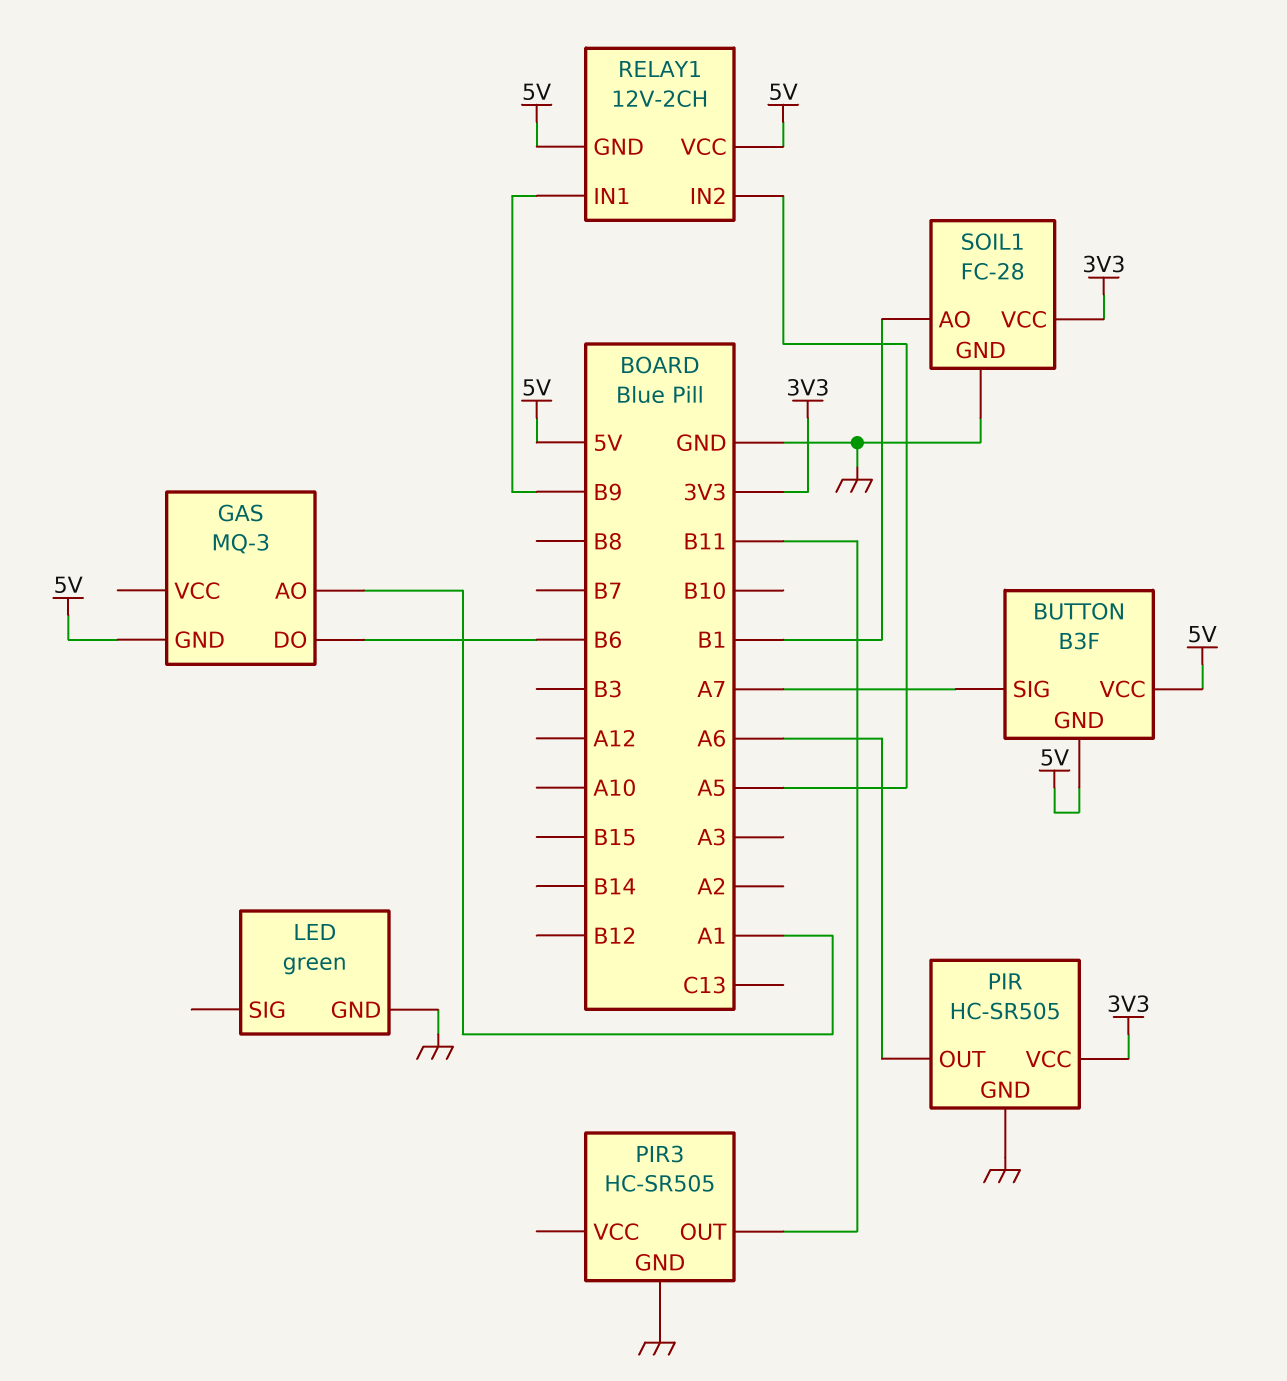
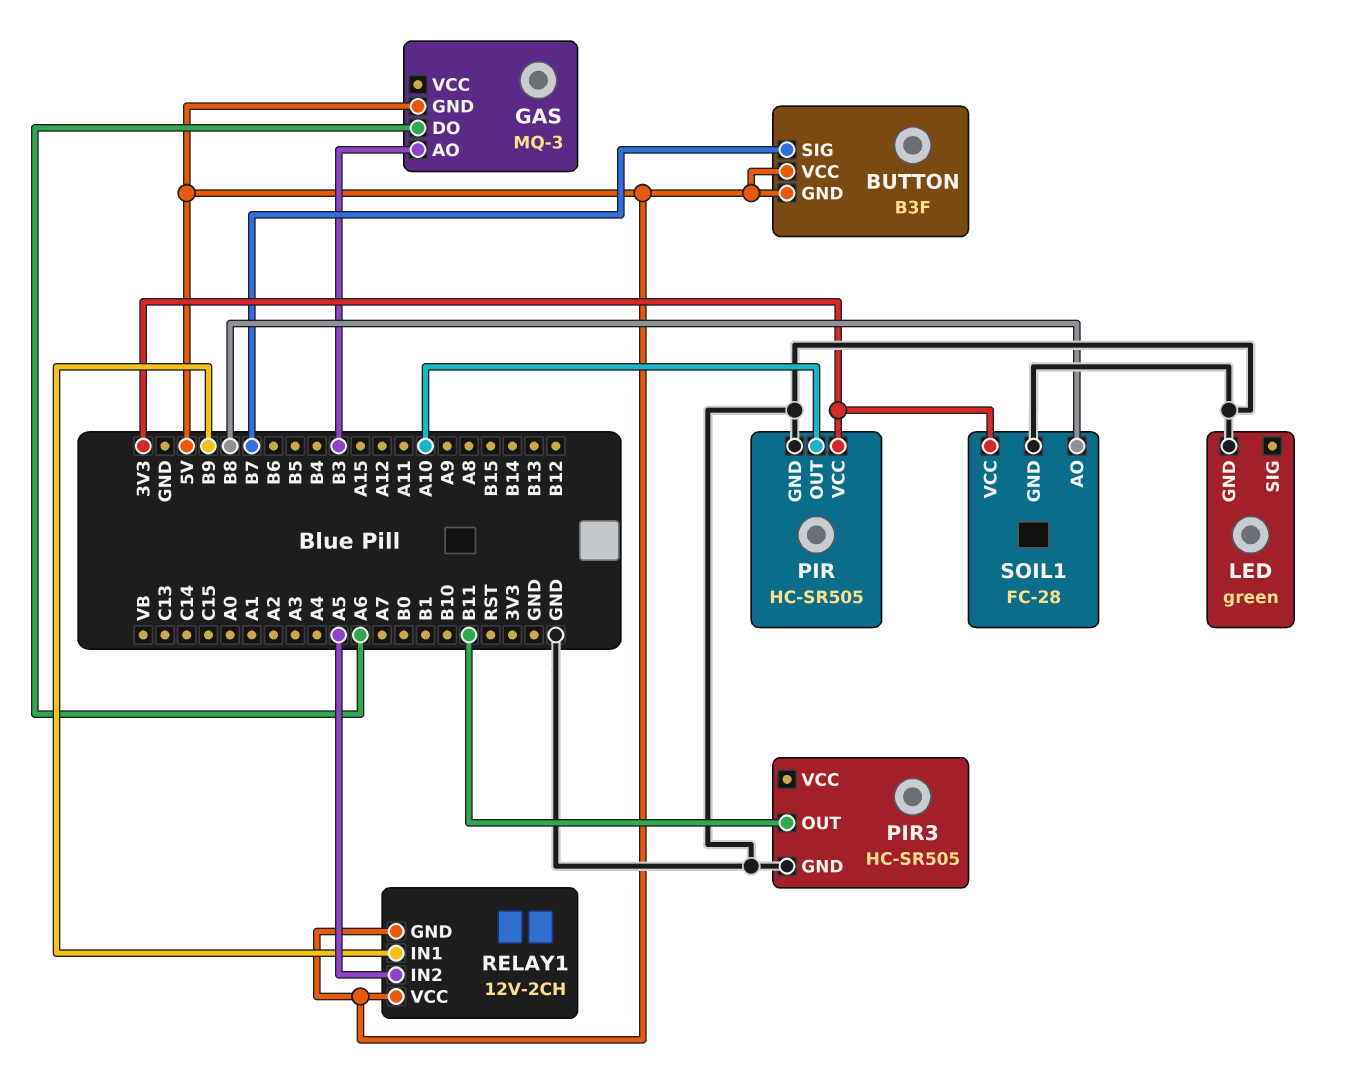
BUTTON pin SIG: A7 -> B7
GAS pin AO: A1 -> B3
GAS pin DO: B6 -> A6
PIR pin OUT: A6 -> A10
SOIL1 pin AO: B1 -> B8

